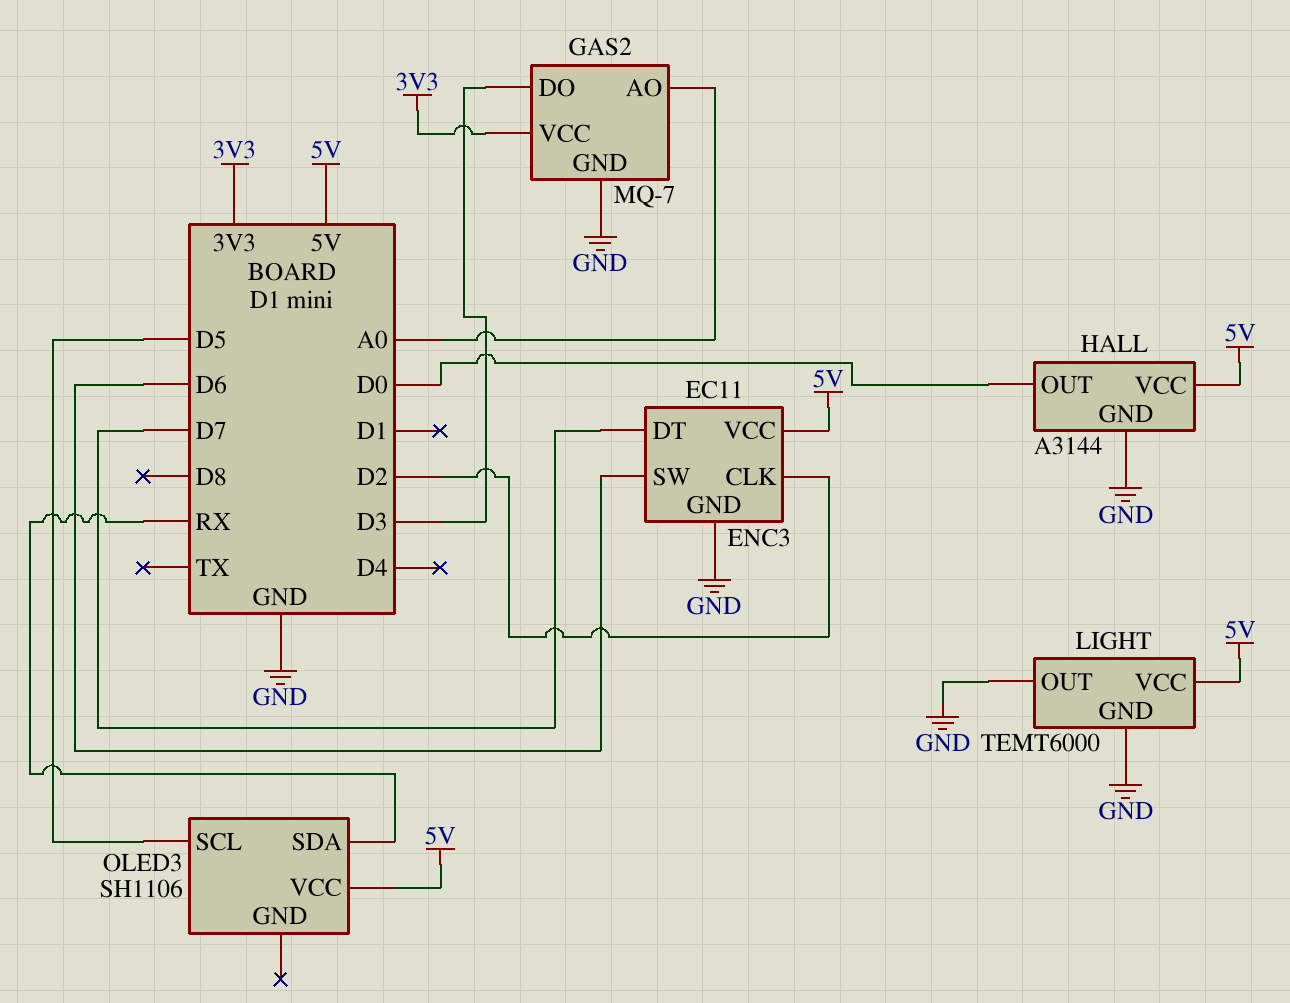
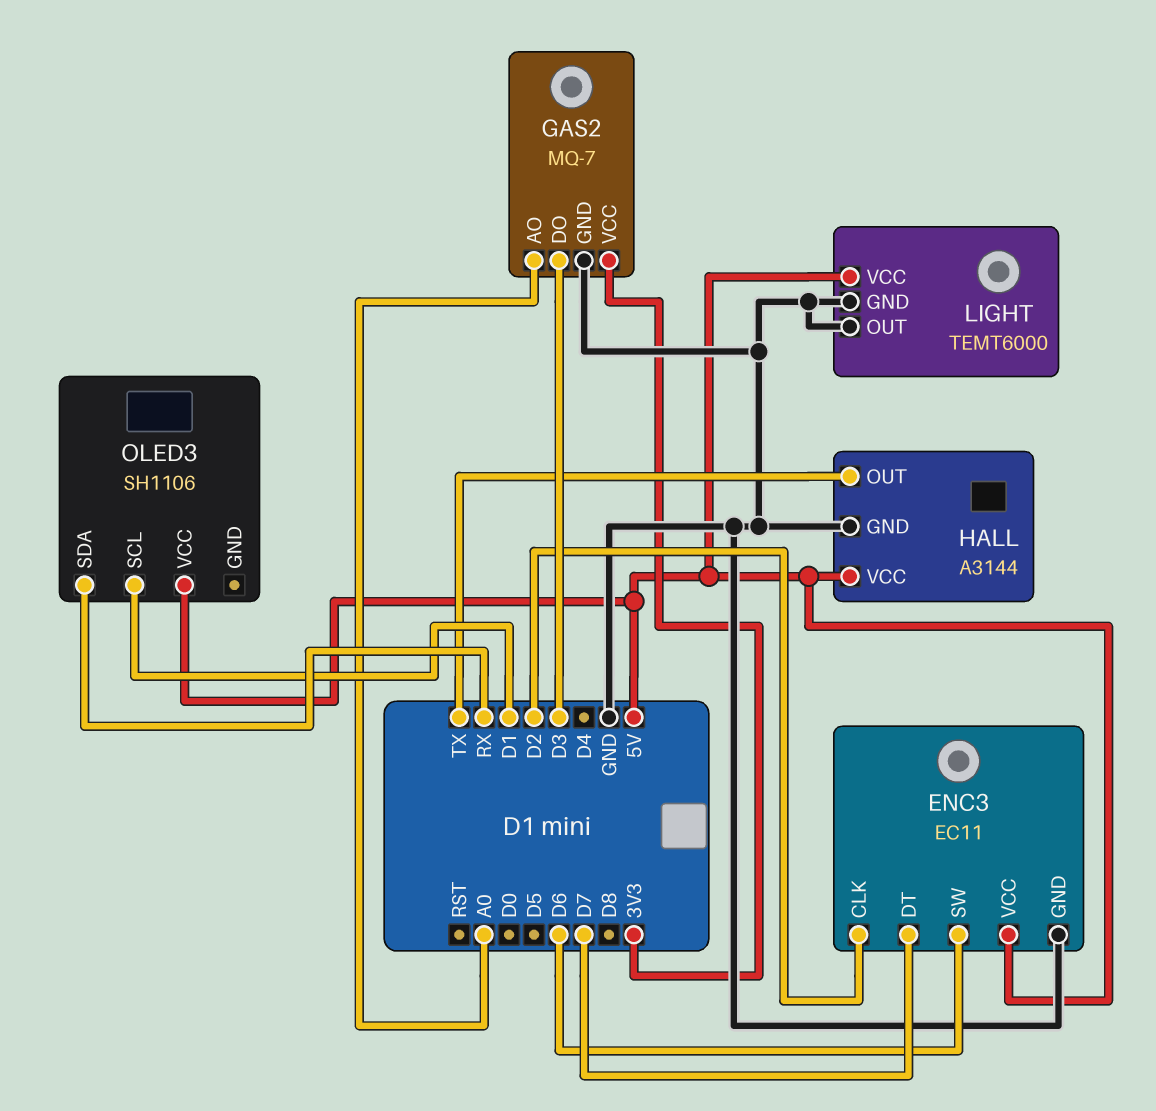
HALL pin OUT: D0 -> TX
OLED3 pin SCL: D5 -> D1

